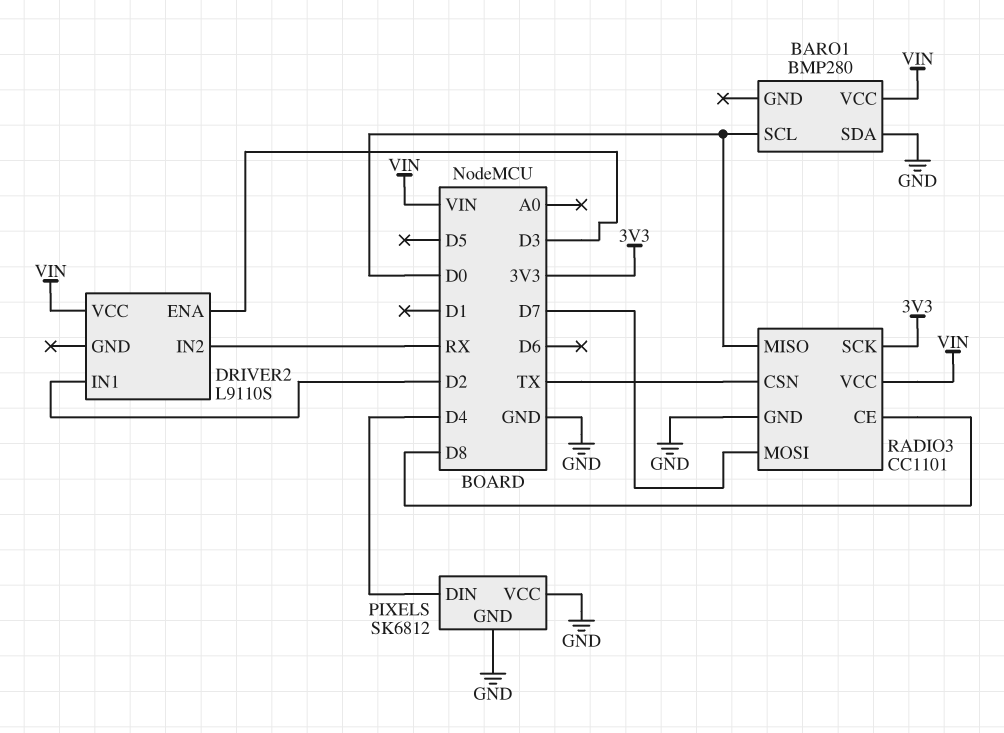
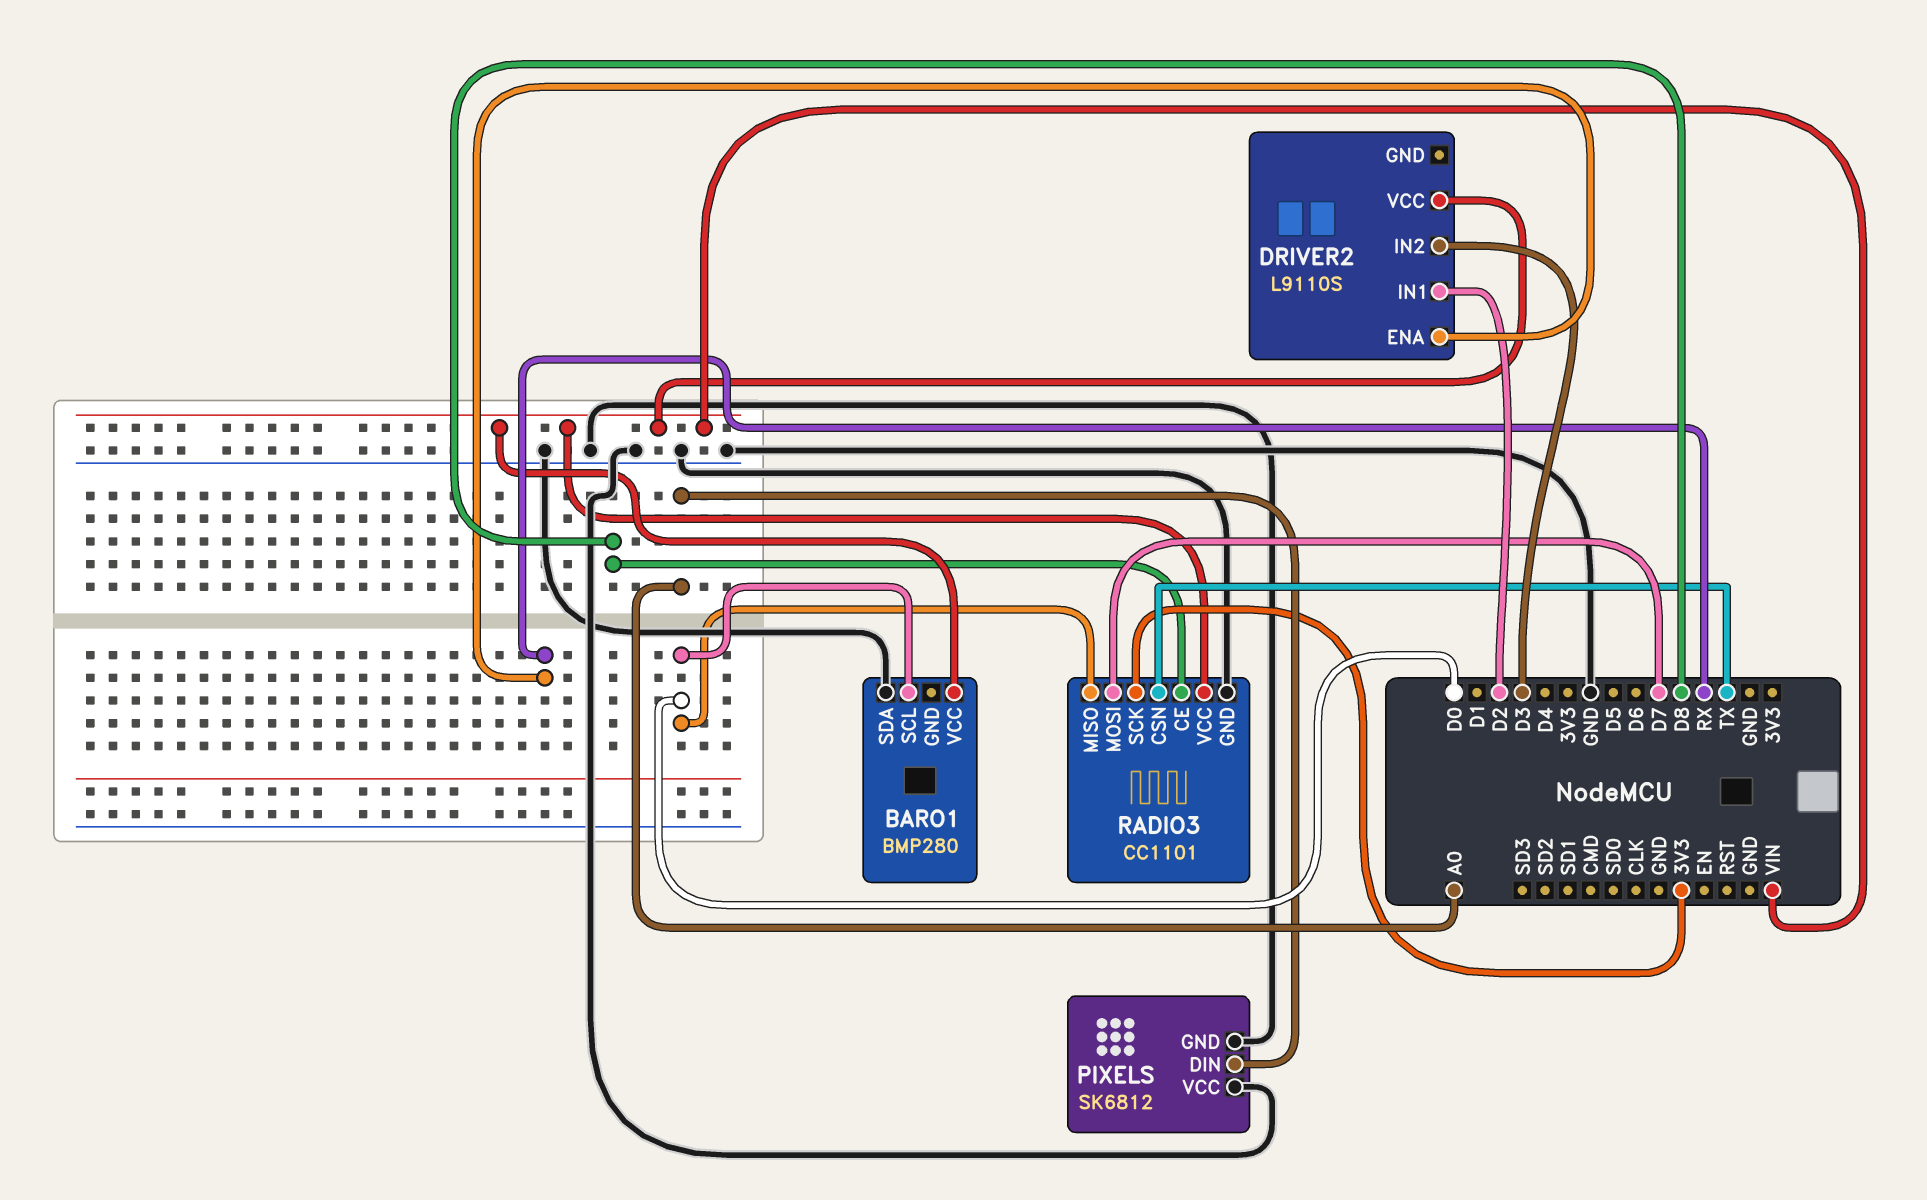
DRIVER2 pin ENA: D3 -> RX
DRIVER2 pin IN2: RX -> D3
PIXELS pin DIN: D4 -> A0

